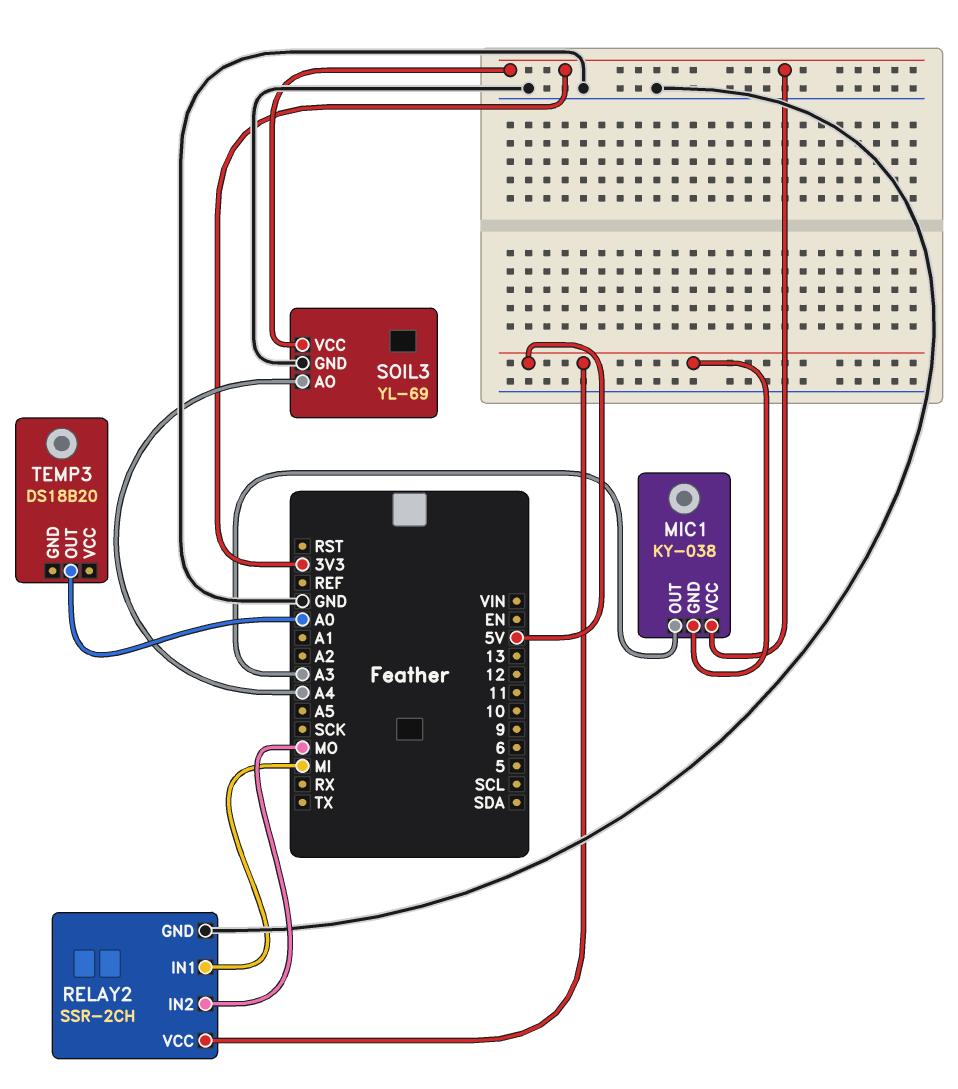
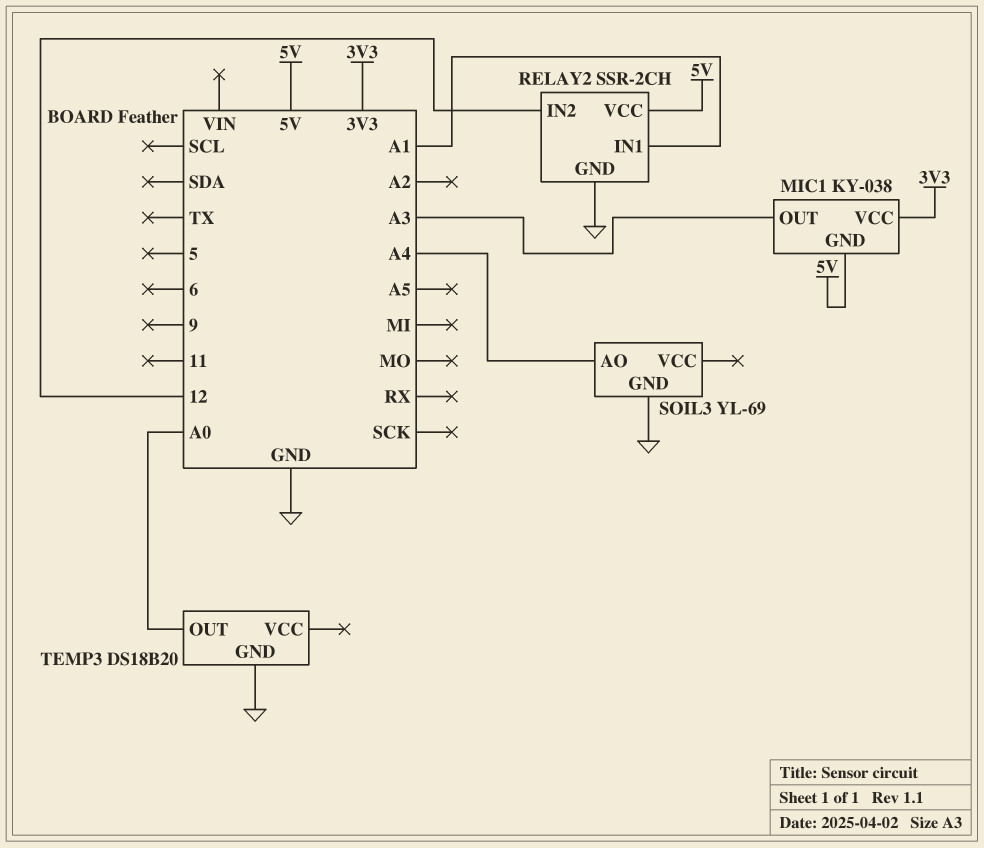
RELAY2 pin IN1: MI -> A1
RELAY2 pin IN2: MO -> 12
SOIL3 pin VCC: 3V3 -> none
TEMP3 pin GND: none -> GND

